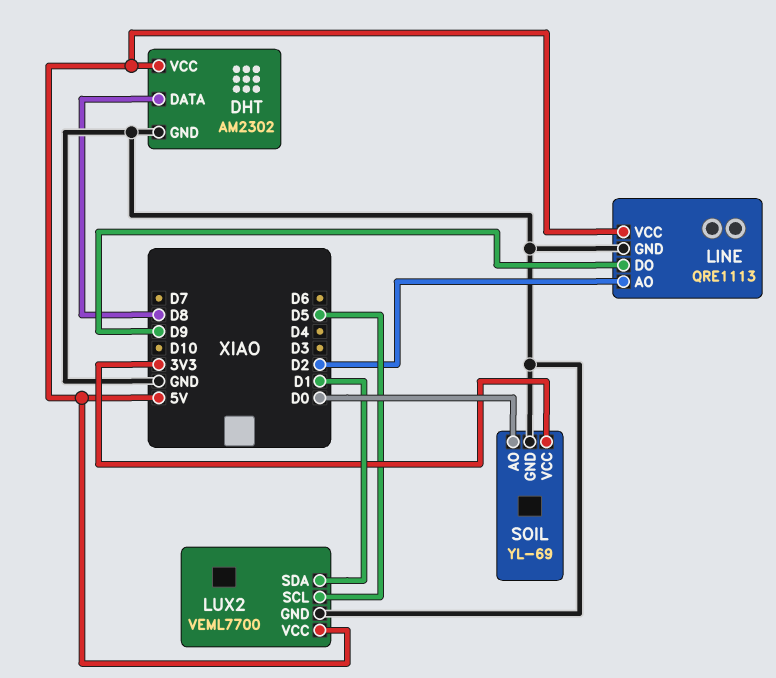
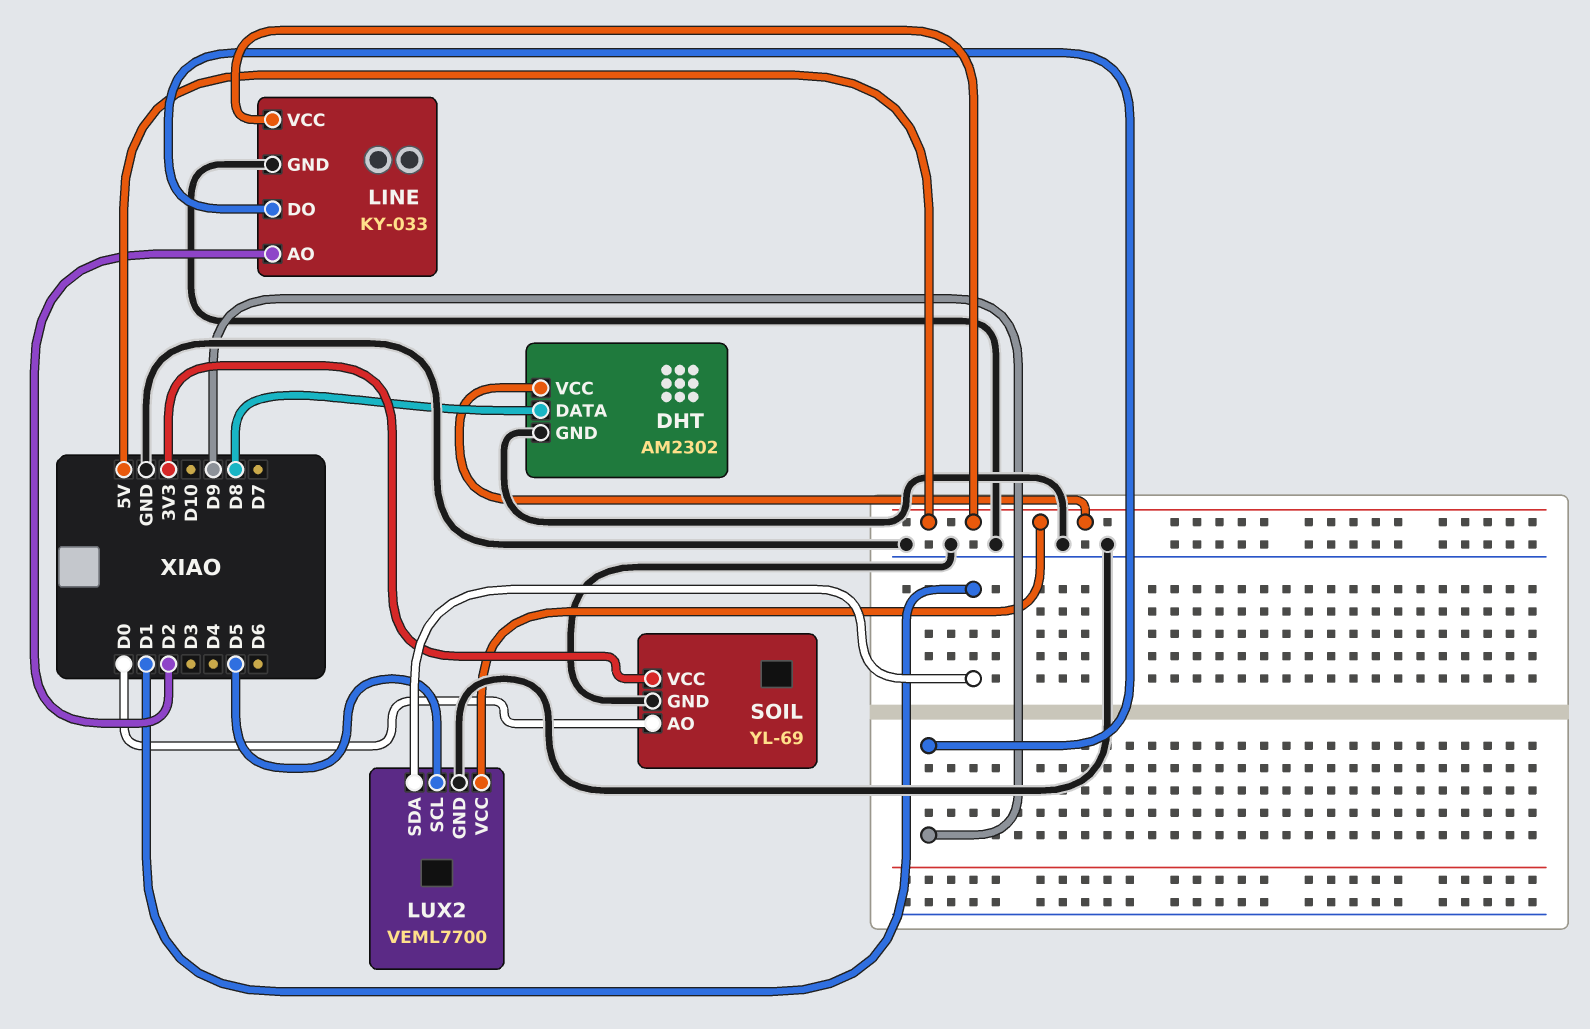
LINE: QRE1113 -> KY-033

